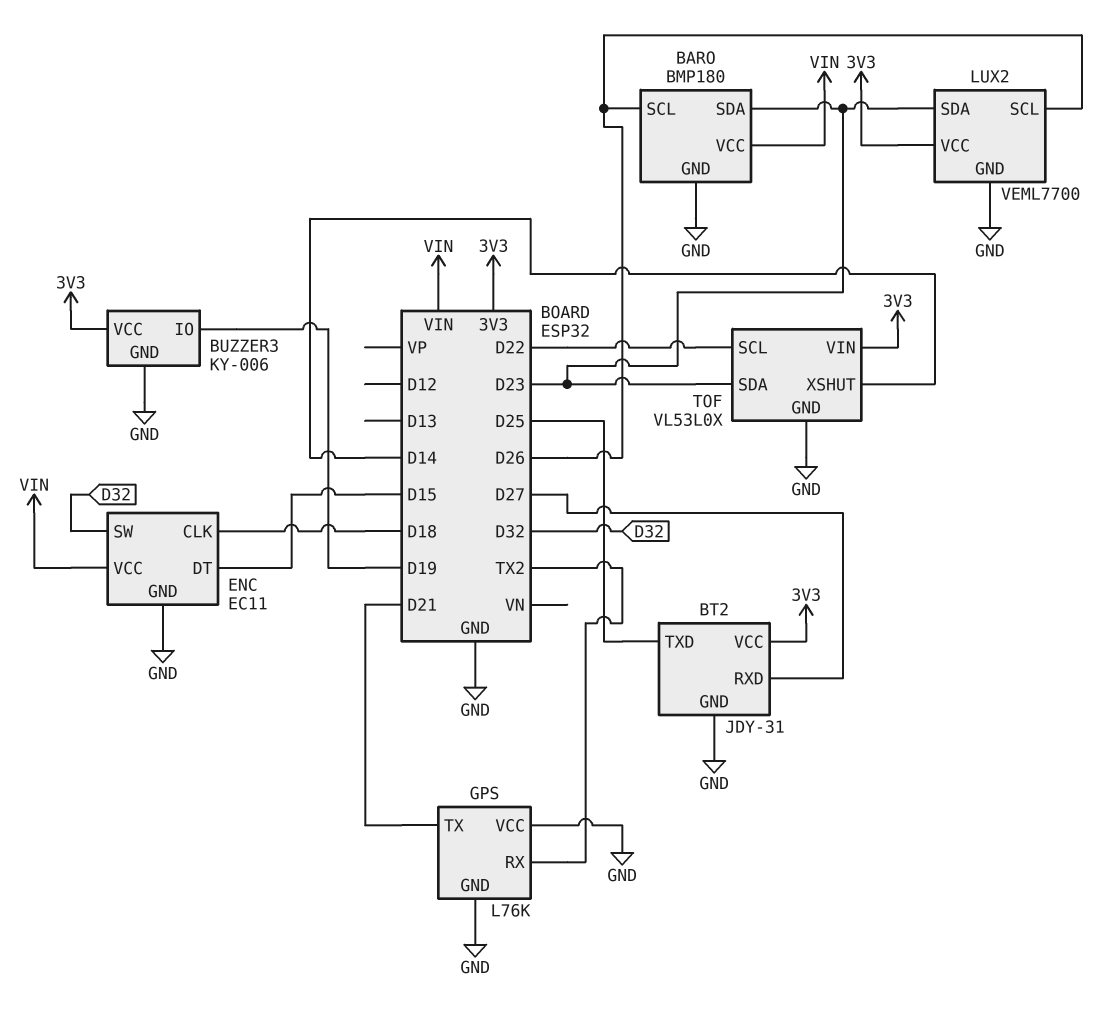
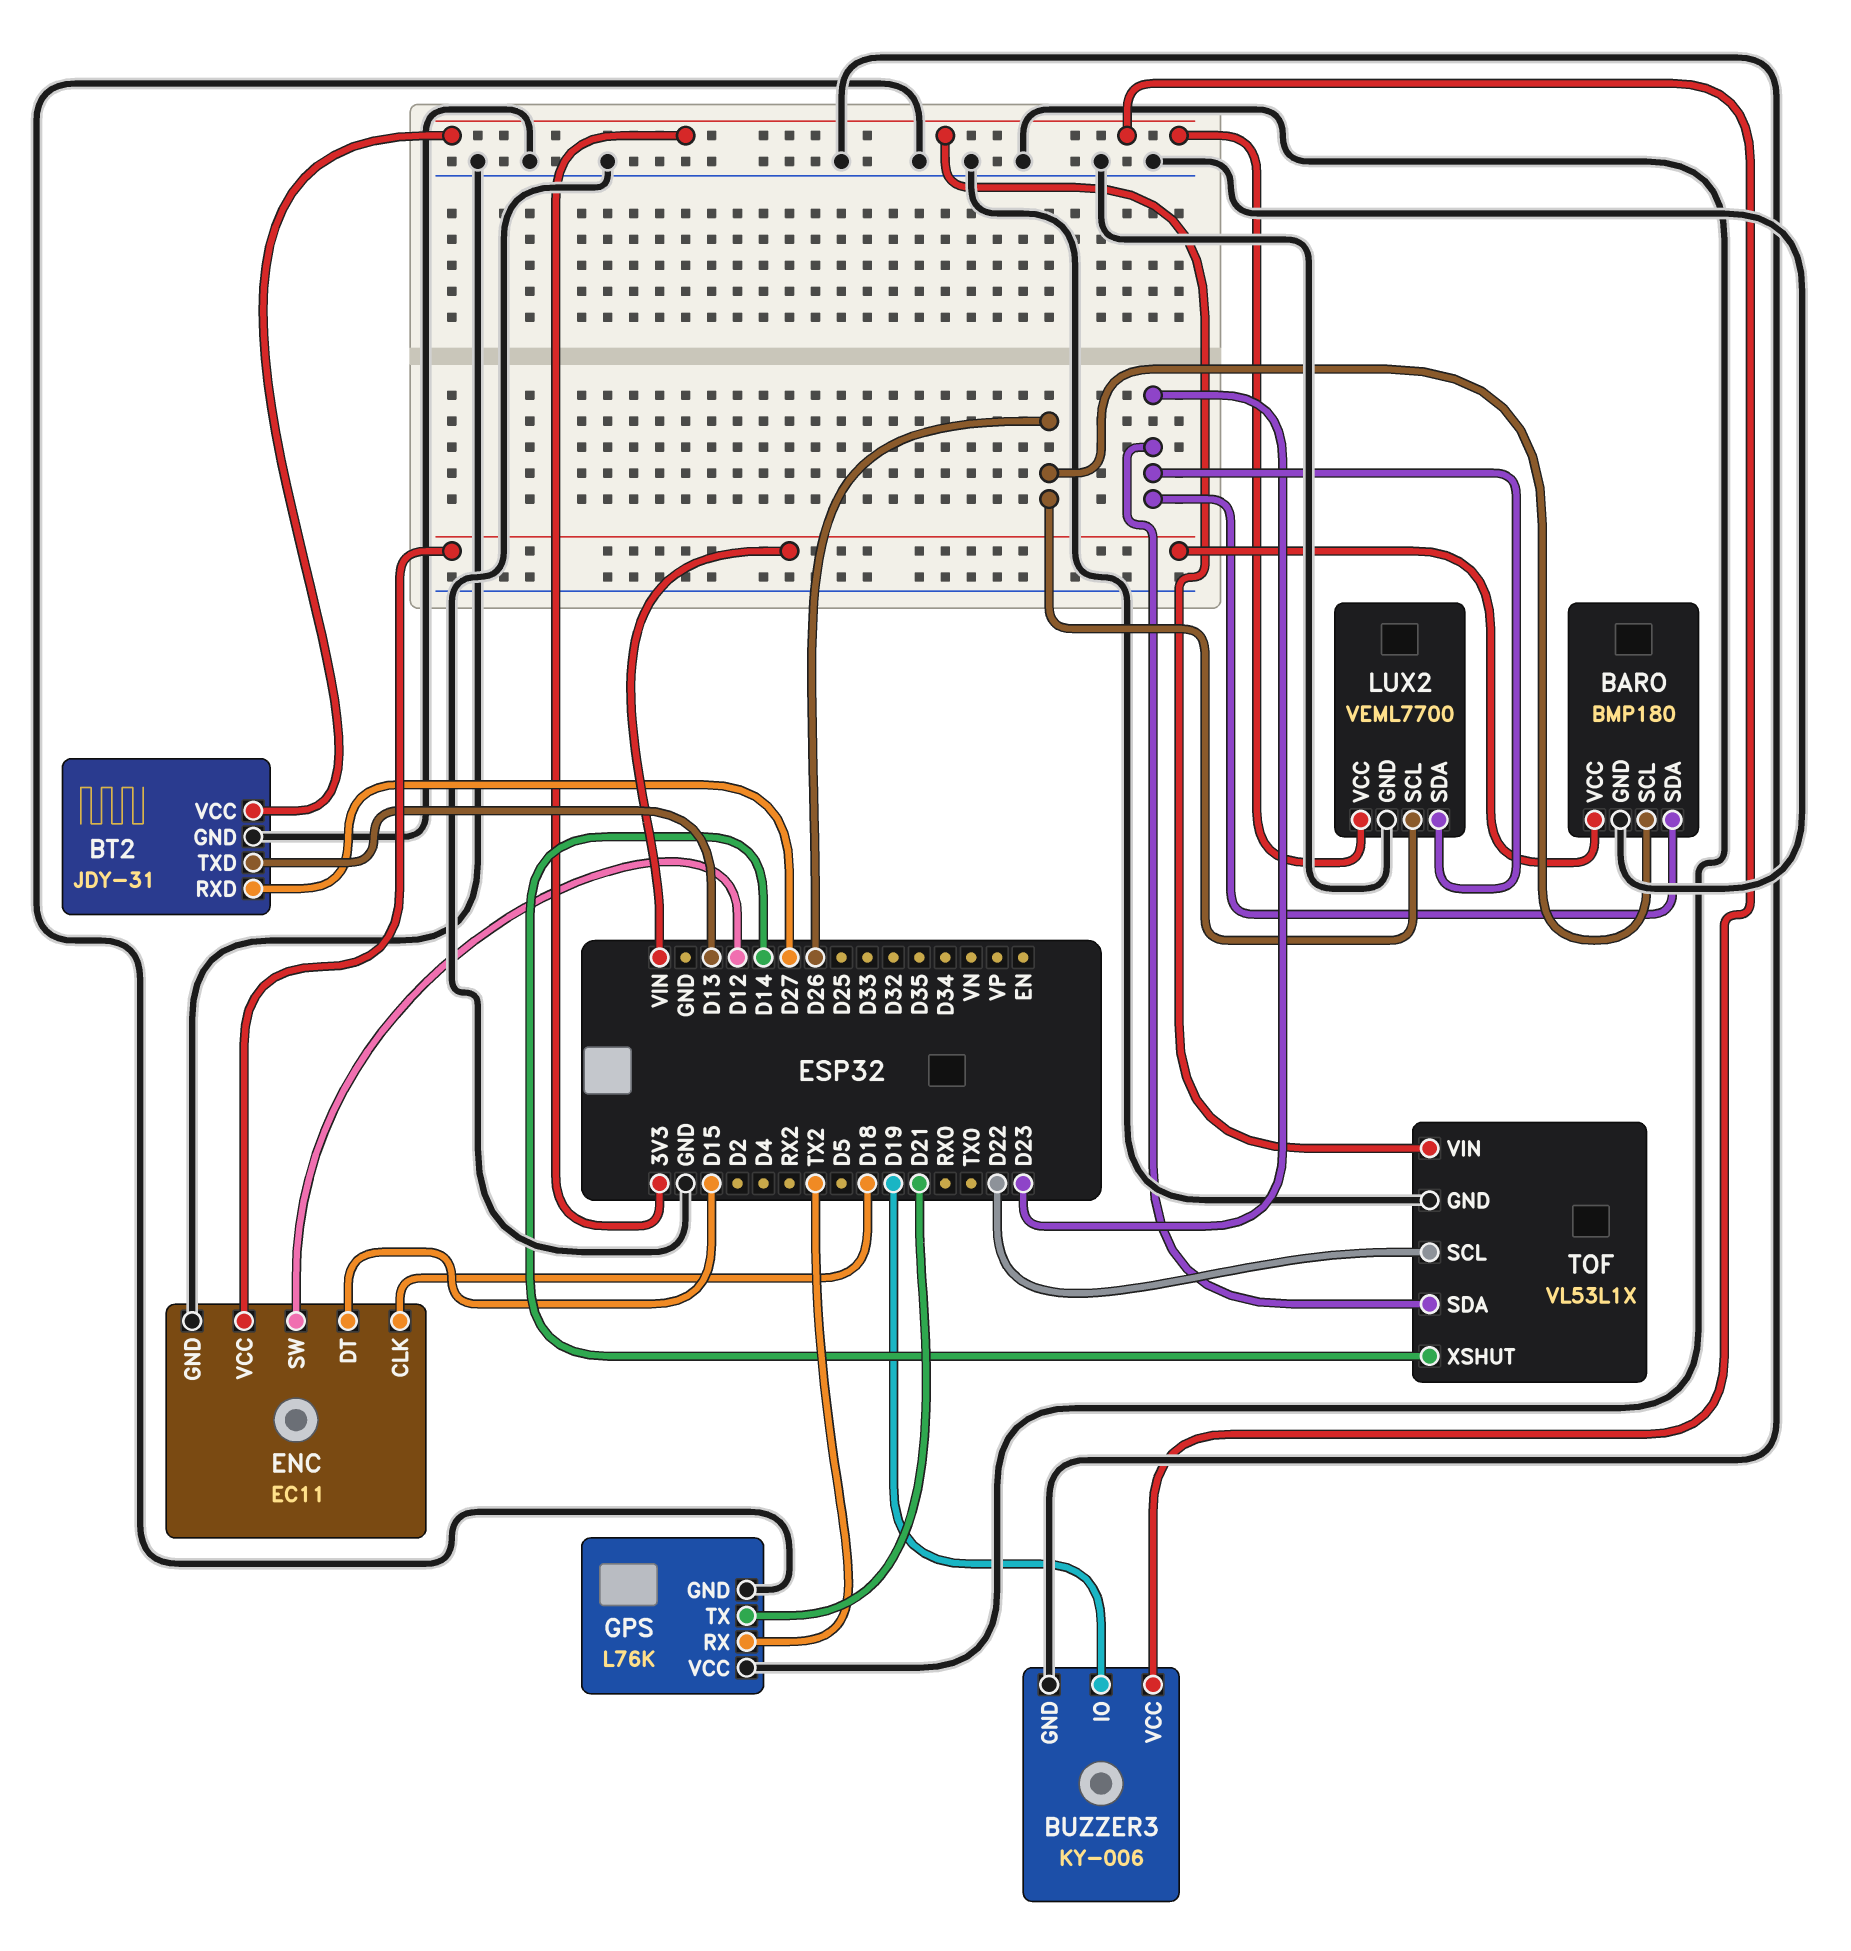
BT2 pin TXD: D25 -> D13
ENC pin SW: D32 -> D12
TOF: VL53L0X -> VL53L1X

